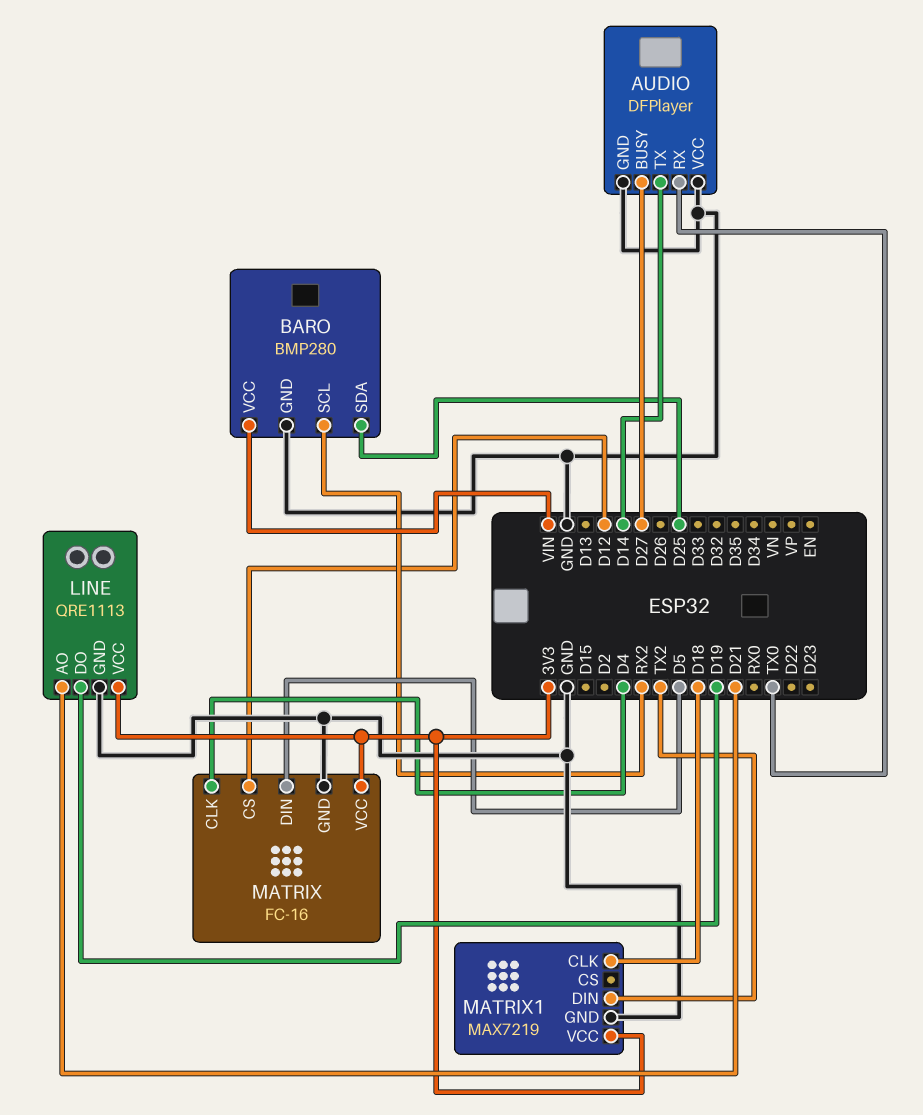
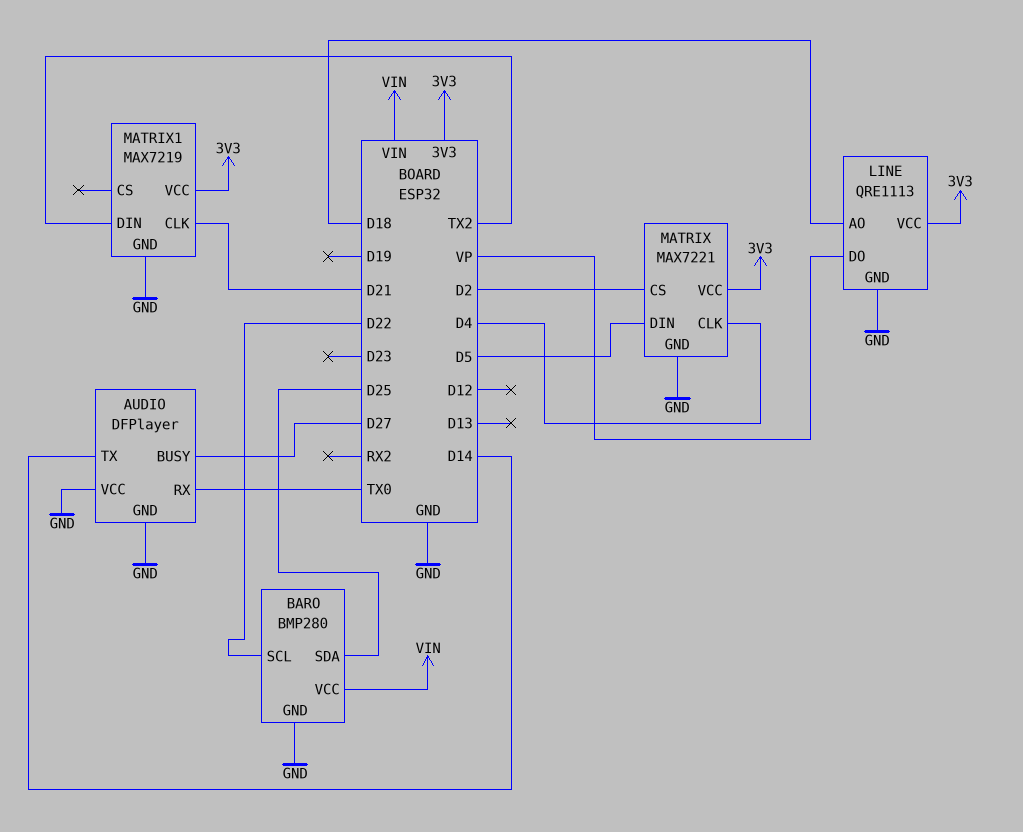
BARO pin SCL: RX2 -> D22
LINE pin AO: D21 -> D18
LINE pin DO: D19 -> VP
MATRIX: FC-16 -> MAX7221
MATRIX pin CS: D12 -> D2
MATRIX1 pin CLK: D18 -> D21

